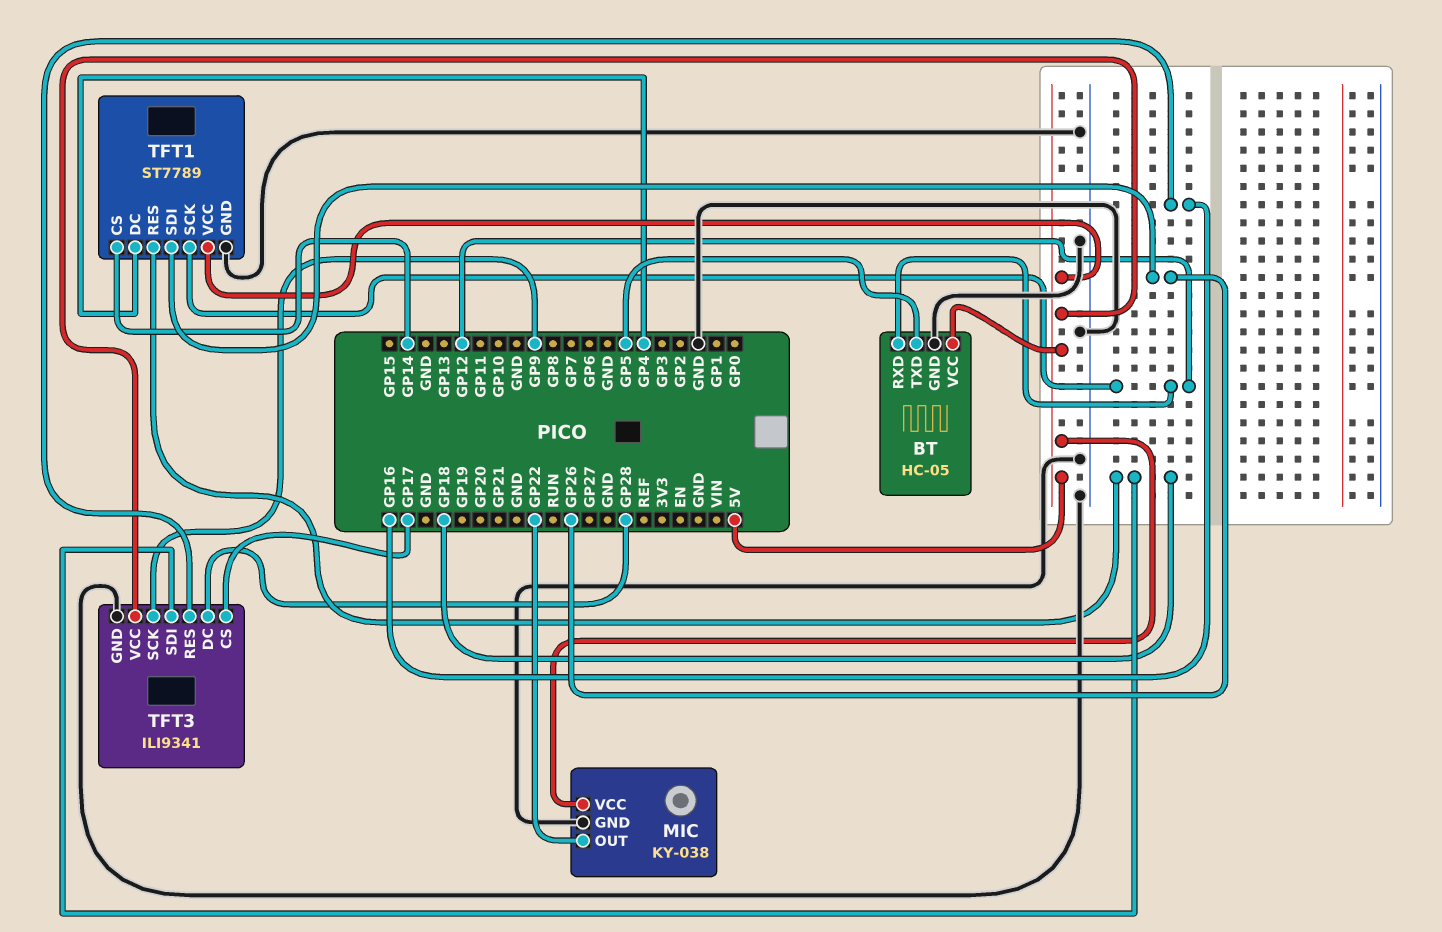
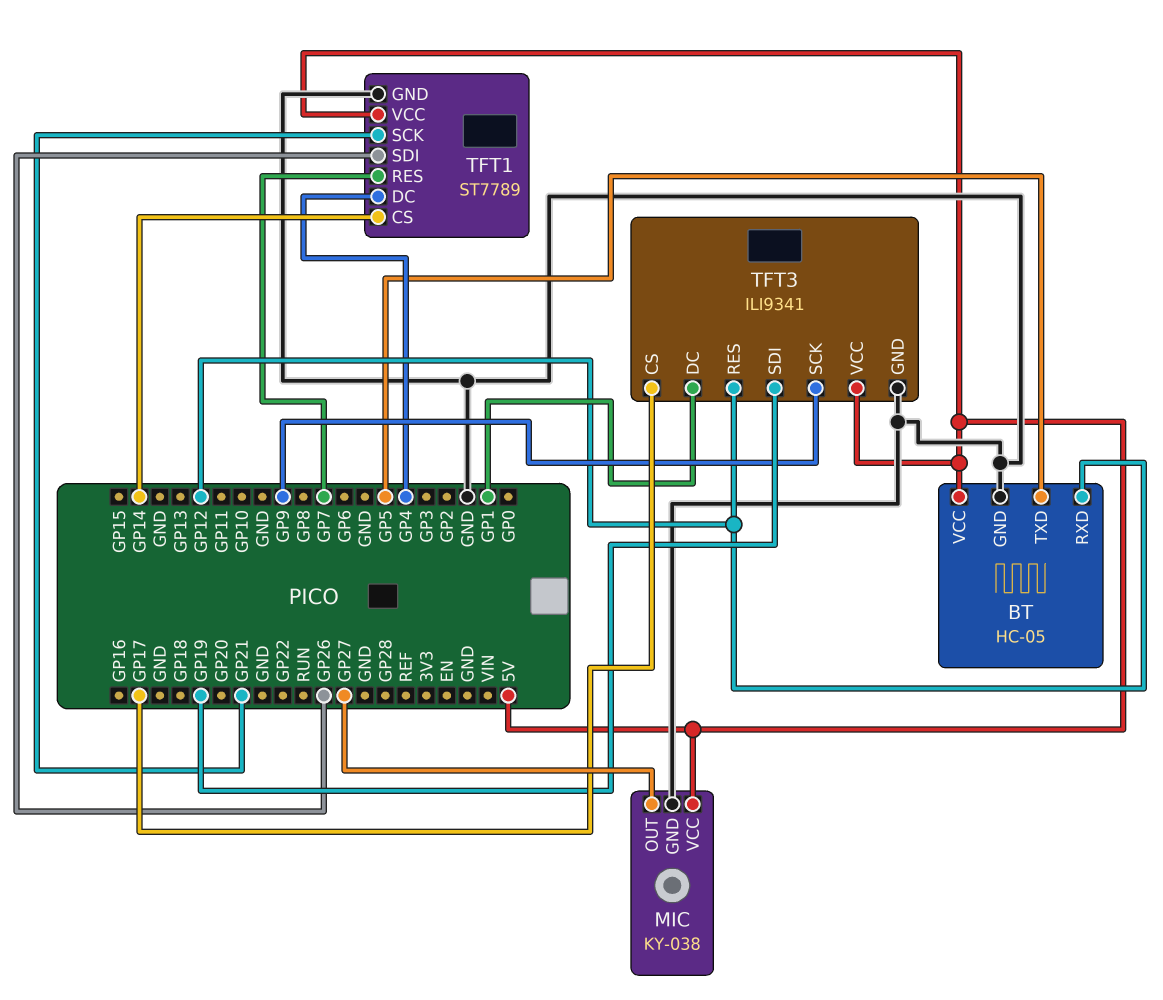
MIC pin OUT: GP22 -> GP27
TFT1 pin RES: GP18 -> GP7
TFT1 pin SCK: GP12 -> GP21
TFT3 pin DC: GP28 -> GP1
TFT3 pin RES: GP16 -> GP12
TFT3 pin SDI: GP18 -> GP19

